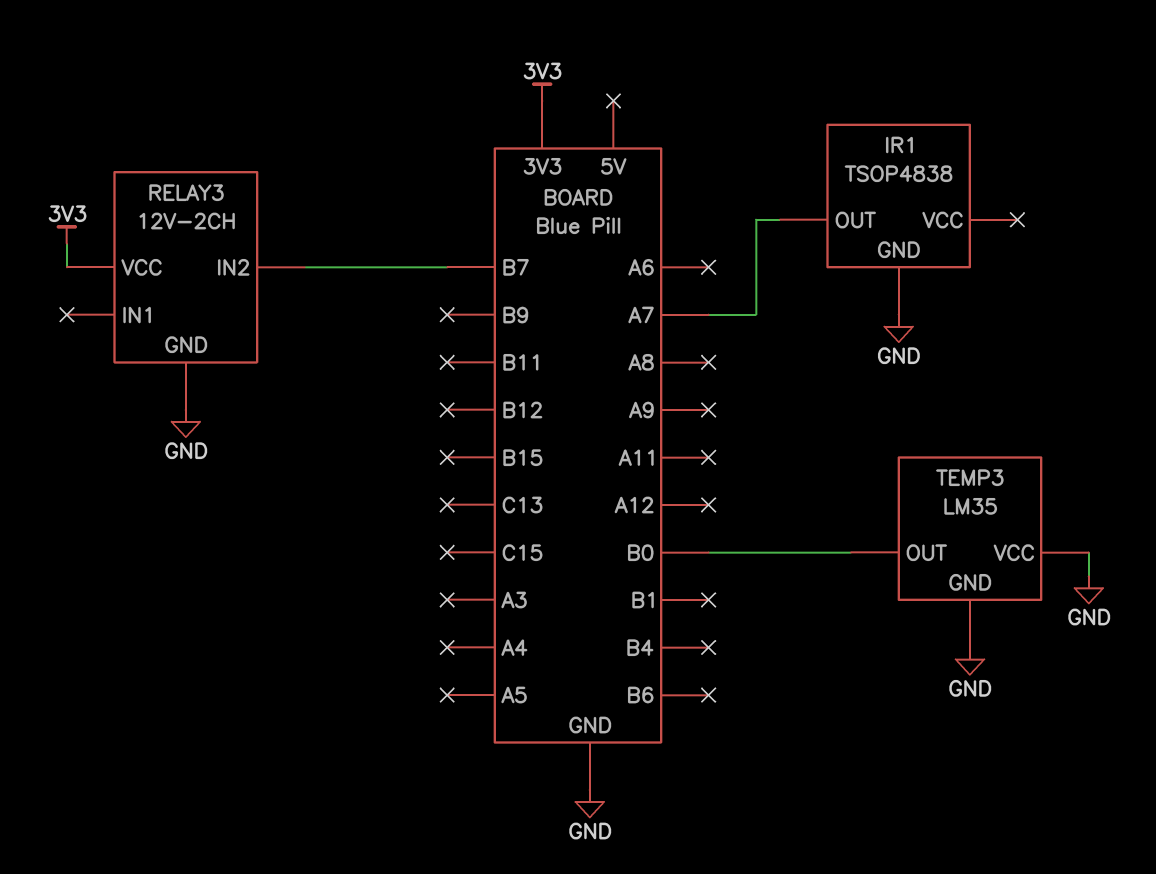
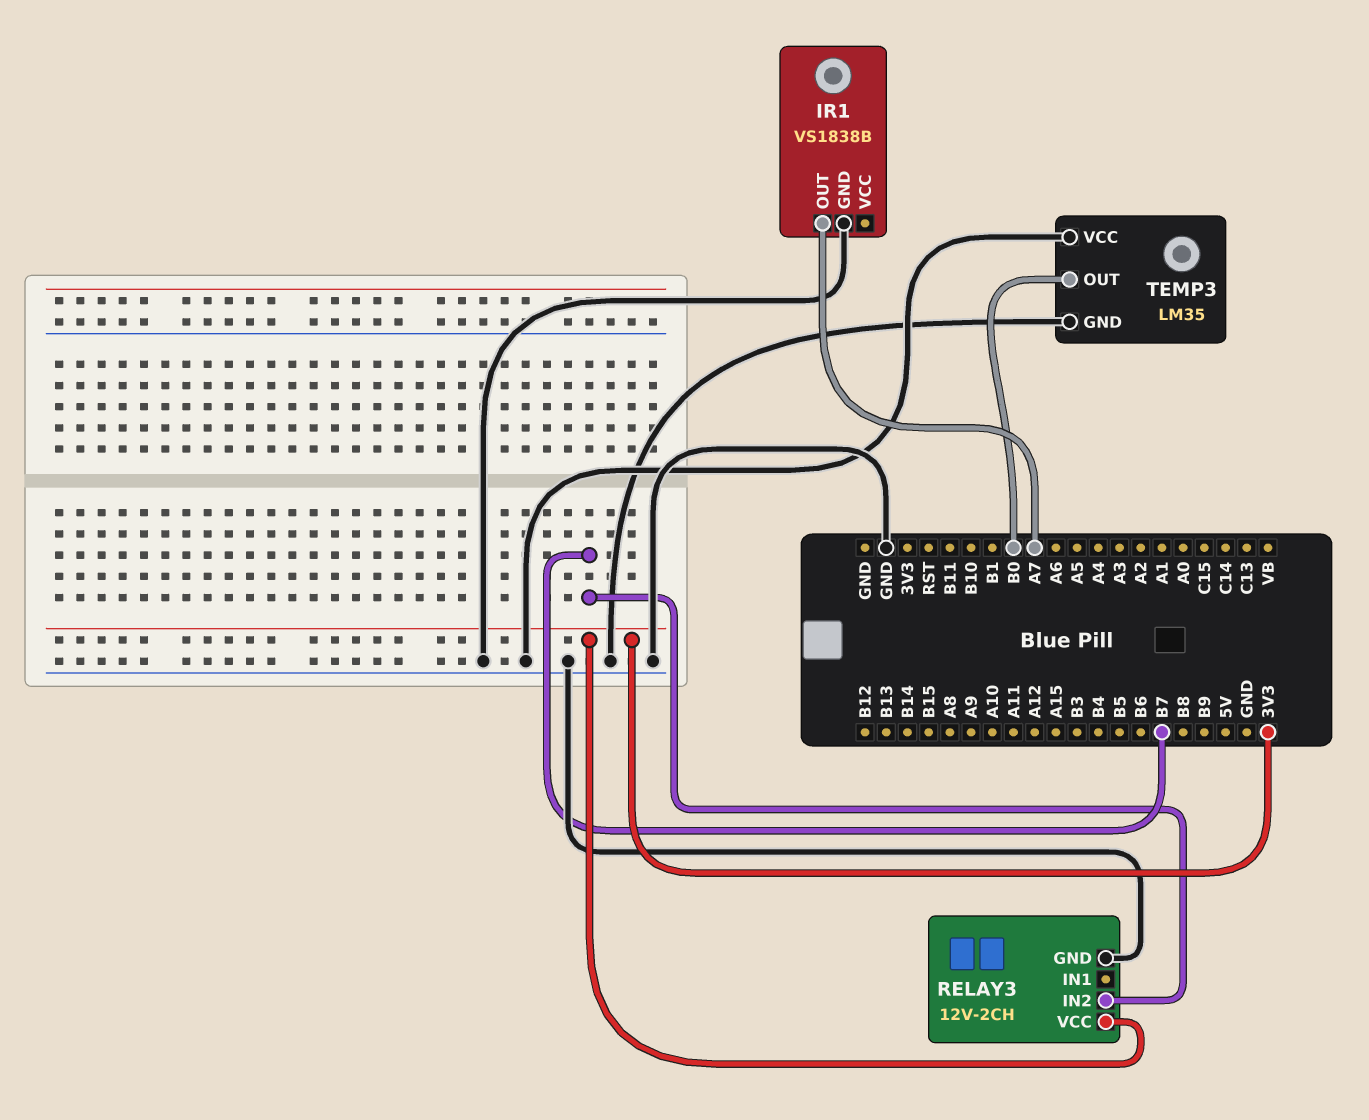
IR1: TSOP4838 -> VS1838B

